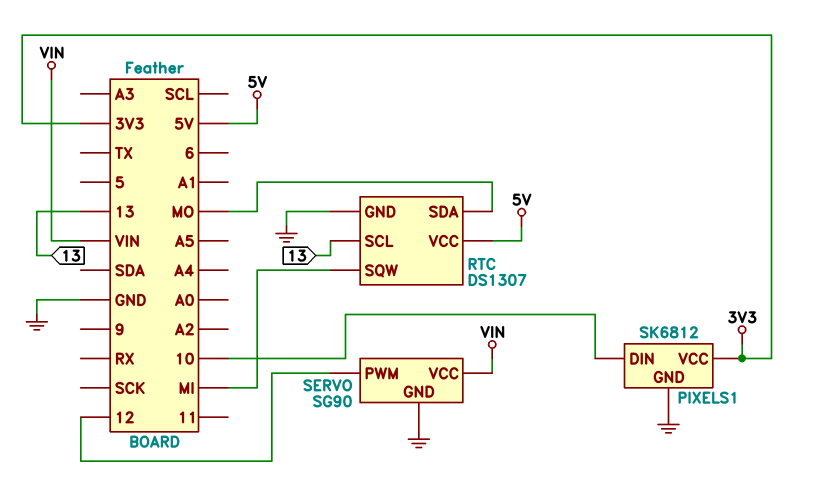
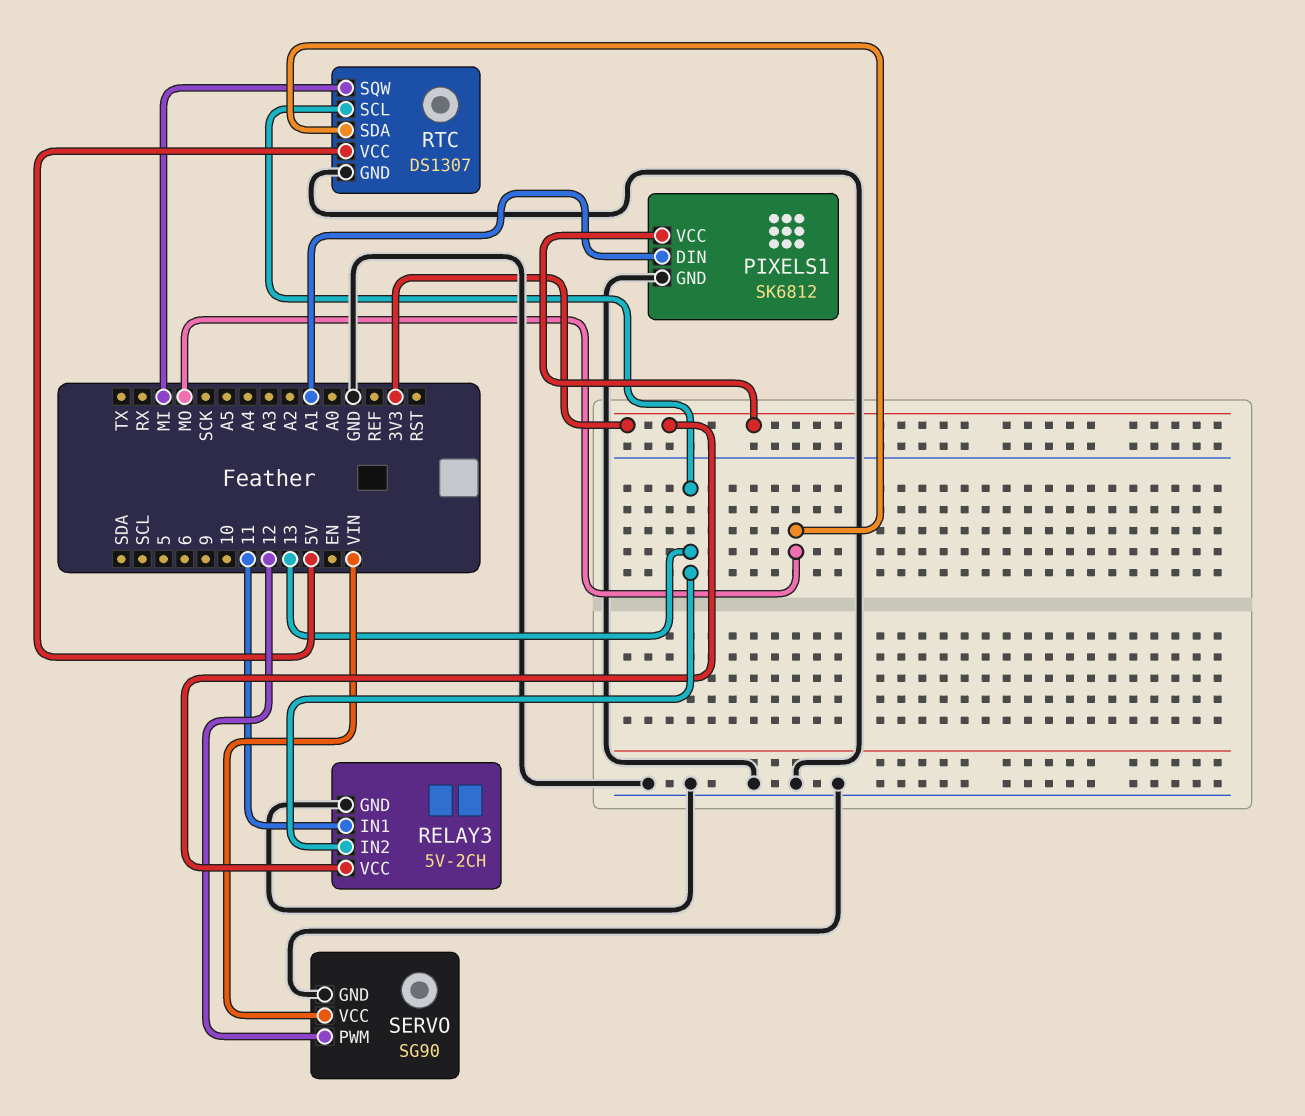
PIXELS1 pin DIN: 10 -> A1
RELAY3: none -> 5V-2CH
RELAY3 pin GND: none -> GND
RELAY3 pin IN1: none -> 11
RELAY3 pin IN2: none -> 13
RELAY3 pin VCC: none -> 3V3

